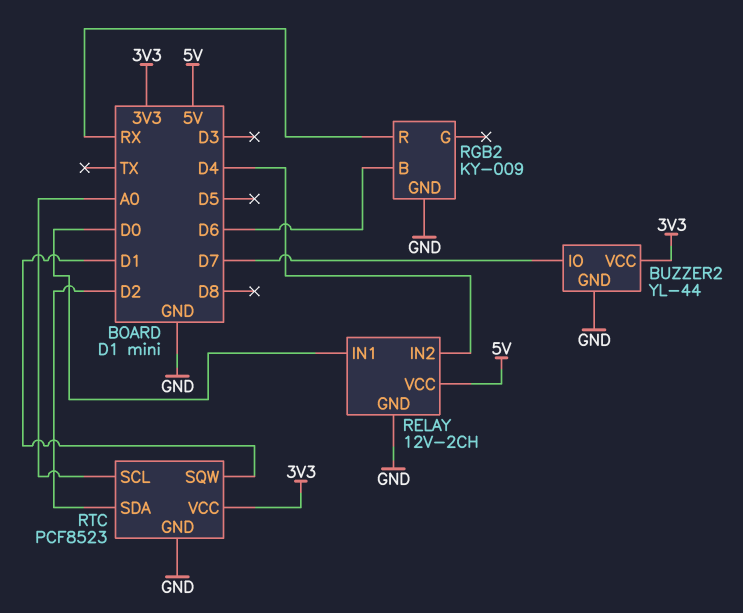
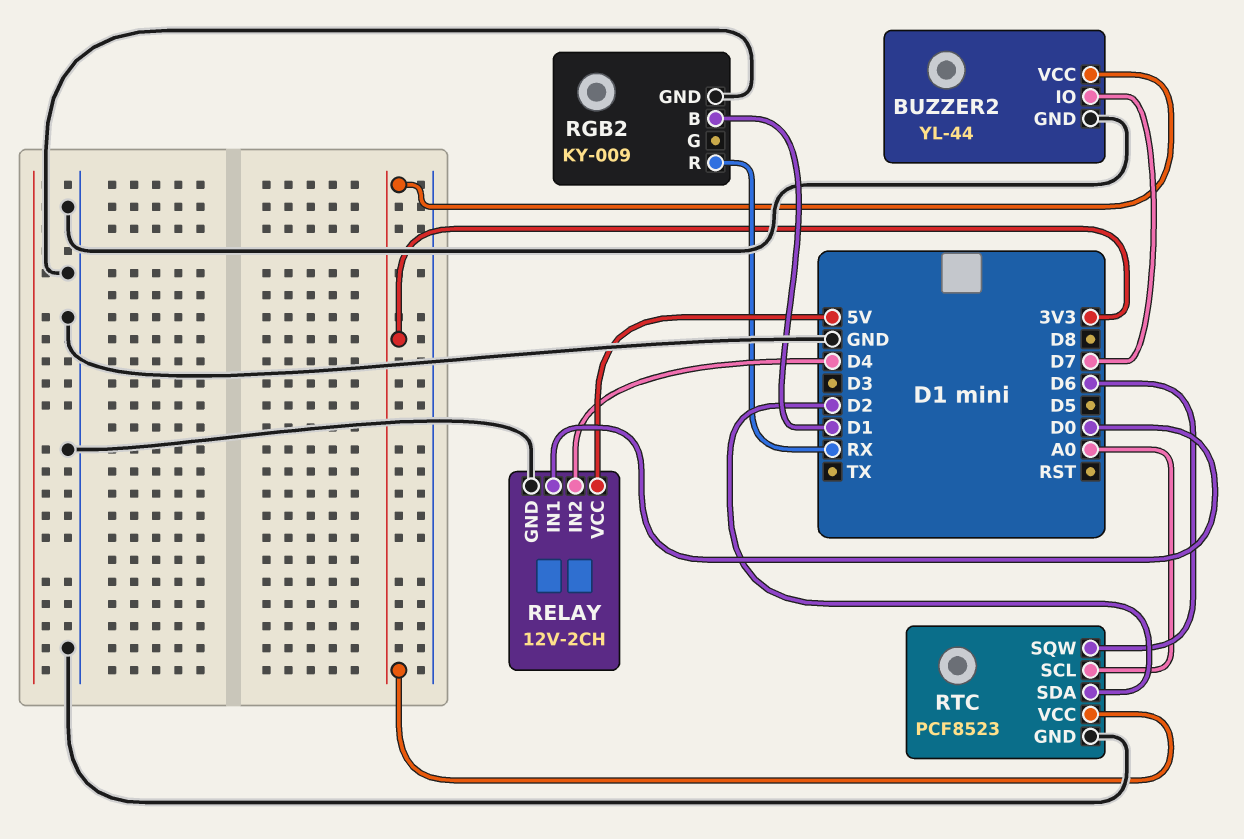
RGB2 pin B: D6 -> D1
RTC pin SQW: D1 -> D6

